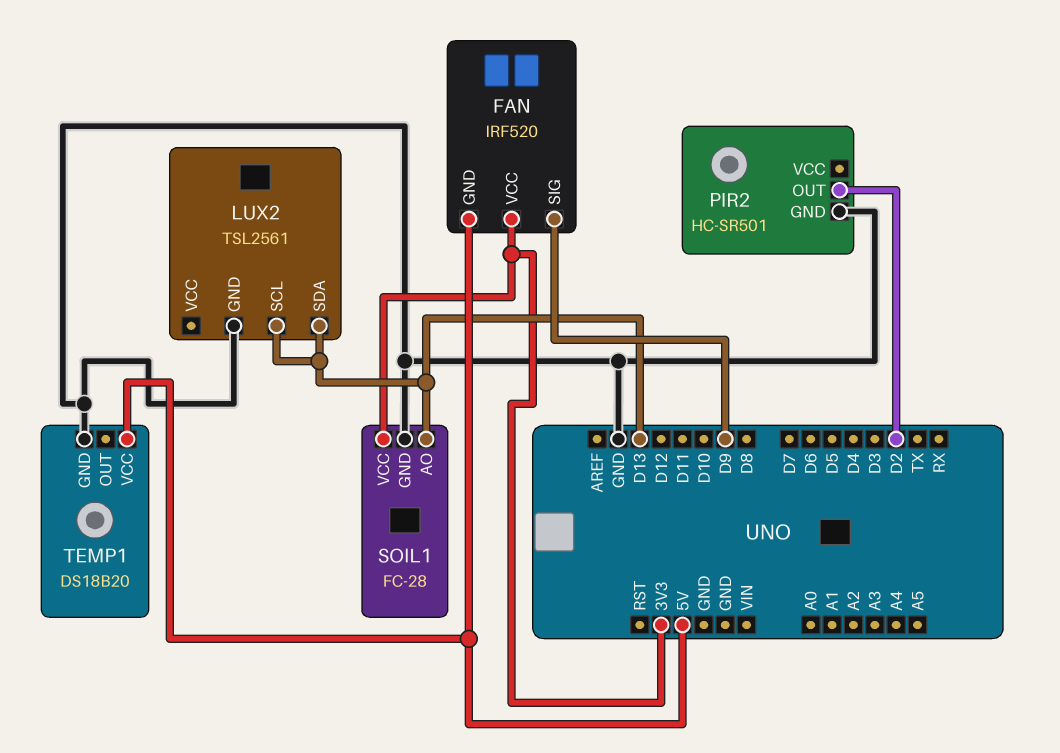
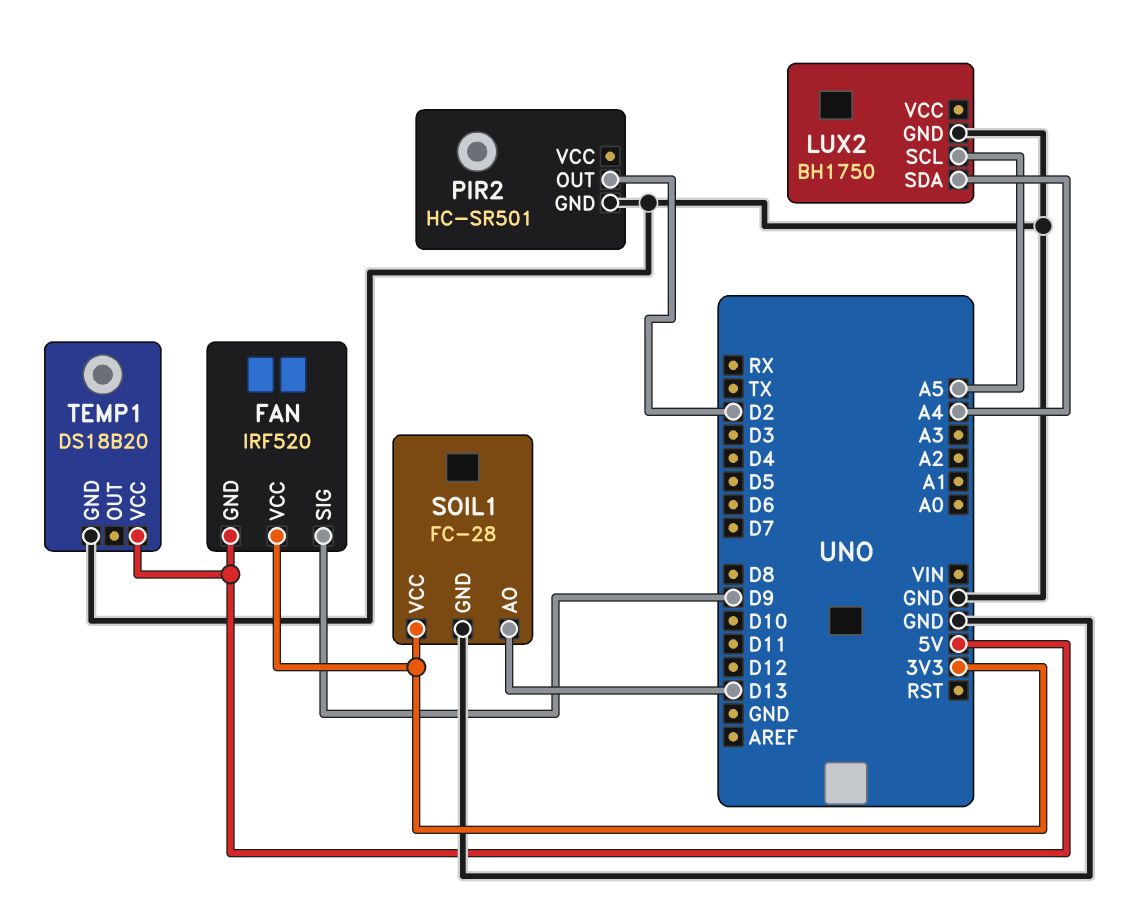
LUX2: TSL2561 -> BH1750
LUX2 pin SCL: D13 -> A5
LUX2 pin SDA: D13 -> A4

